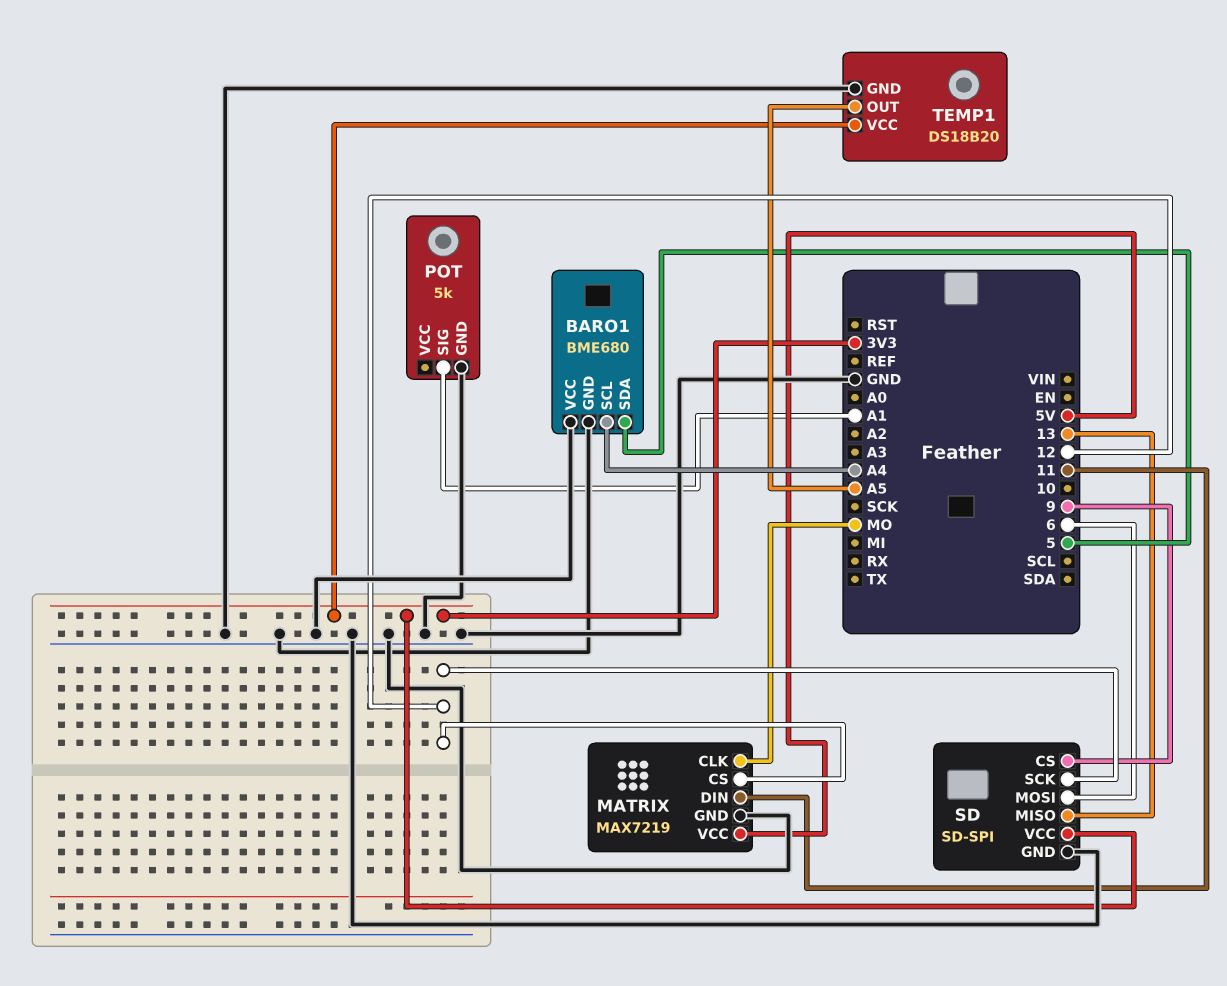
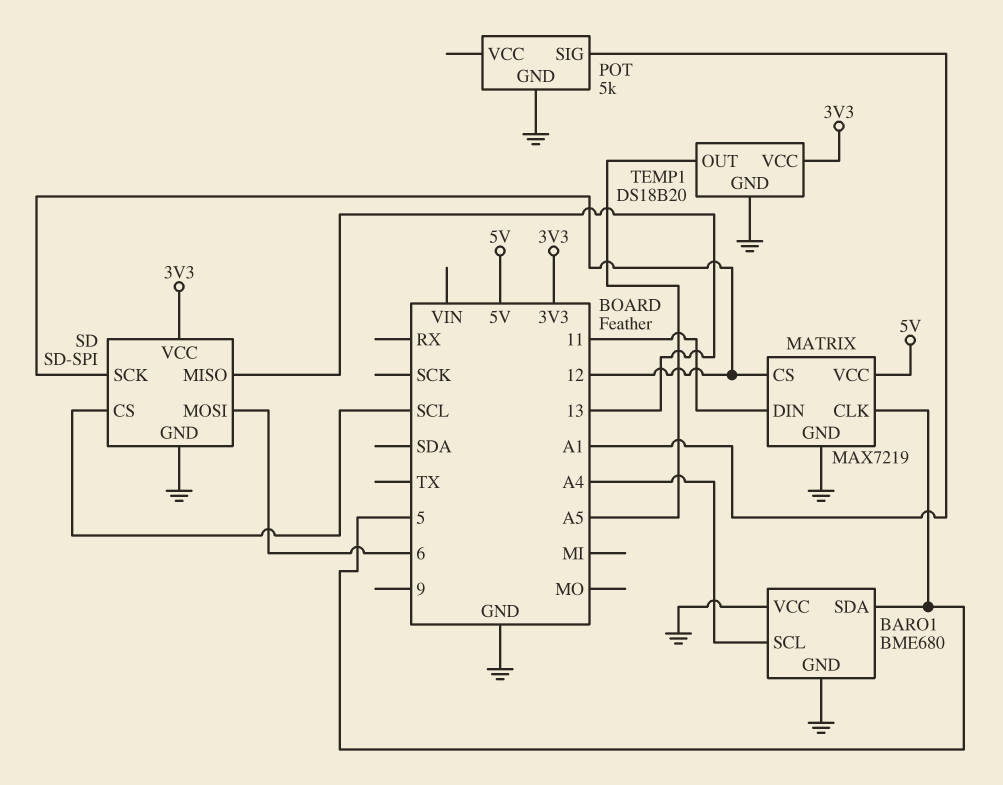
MATRIX pin CLK: MO -> 5
SD pin CS: 9 -> SCL

